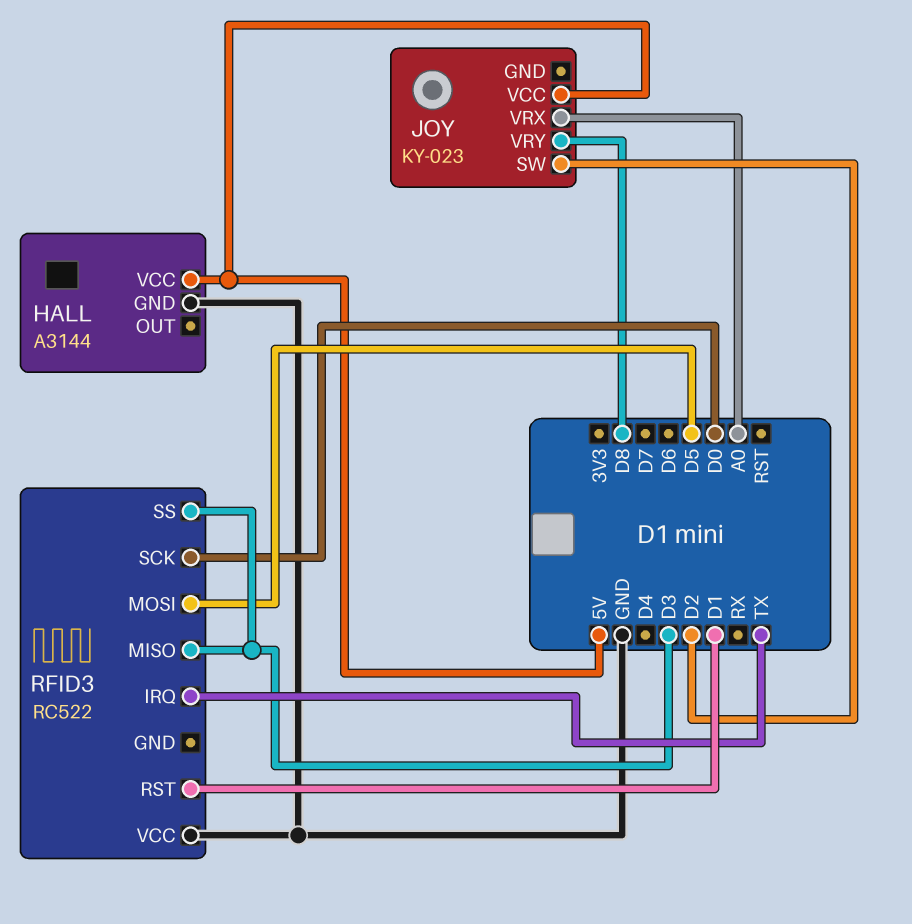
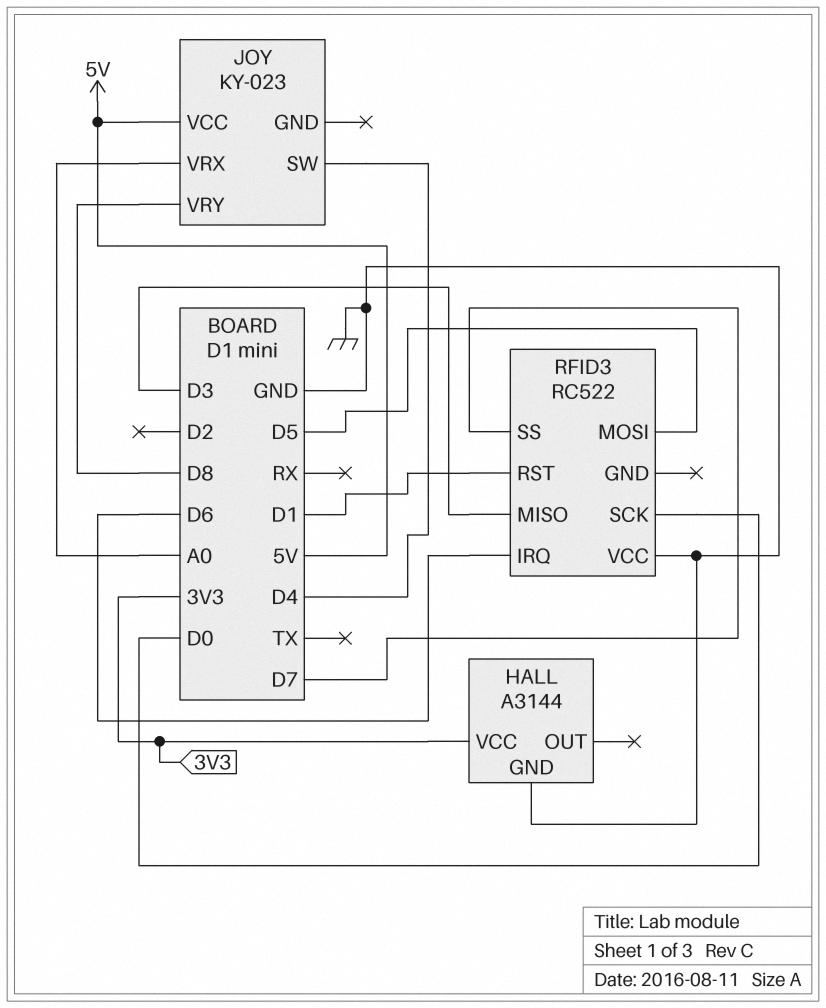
HALL pin VCC: 5V -> 3V3
JOY pin SW: D2 -> D4
RFID3 pin IRQ: TX -> D6
RFID3 pin SS: D3 -> D7

